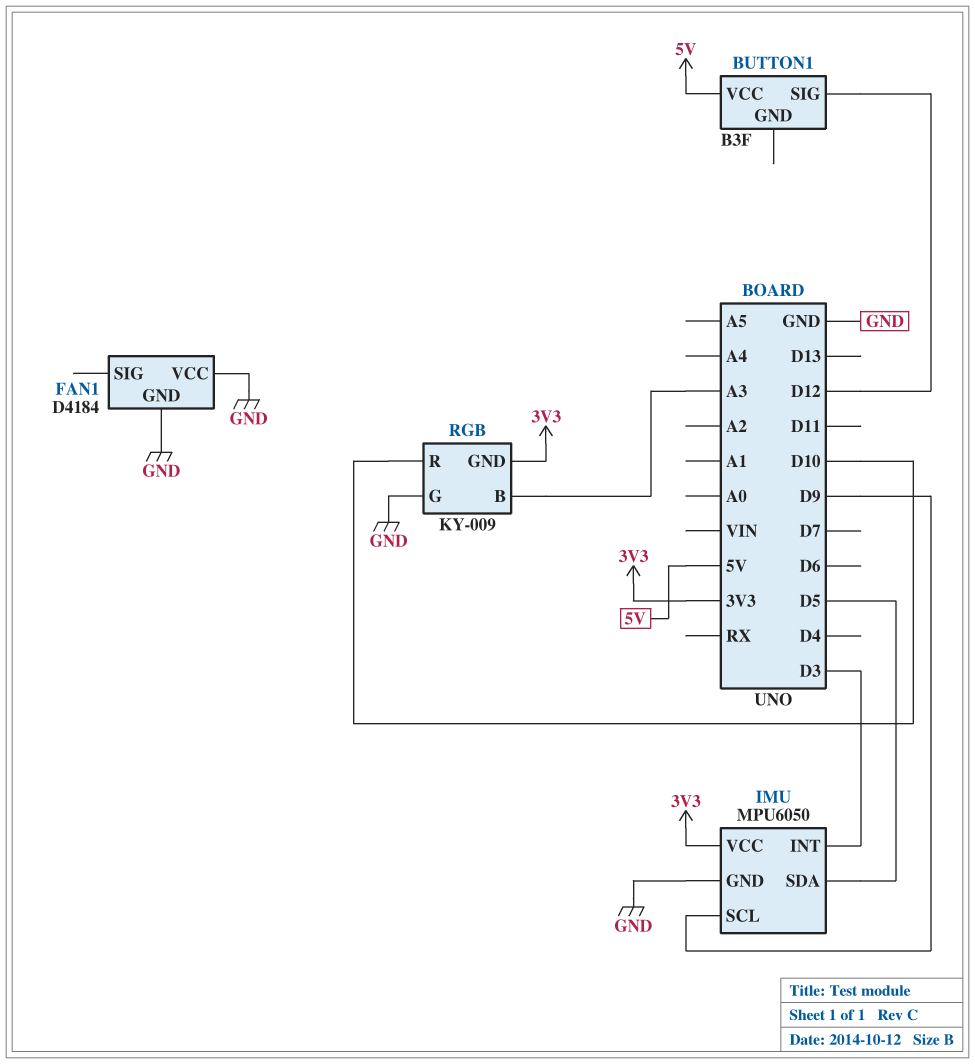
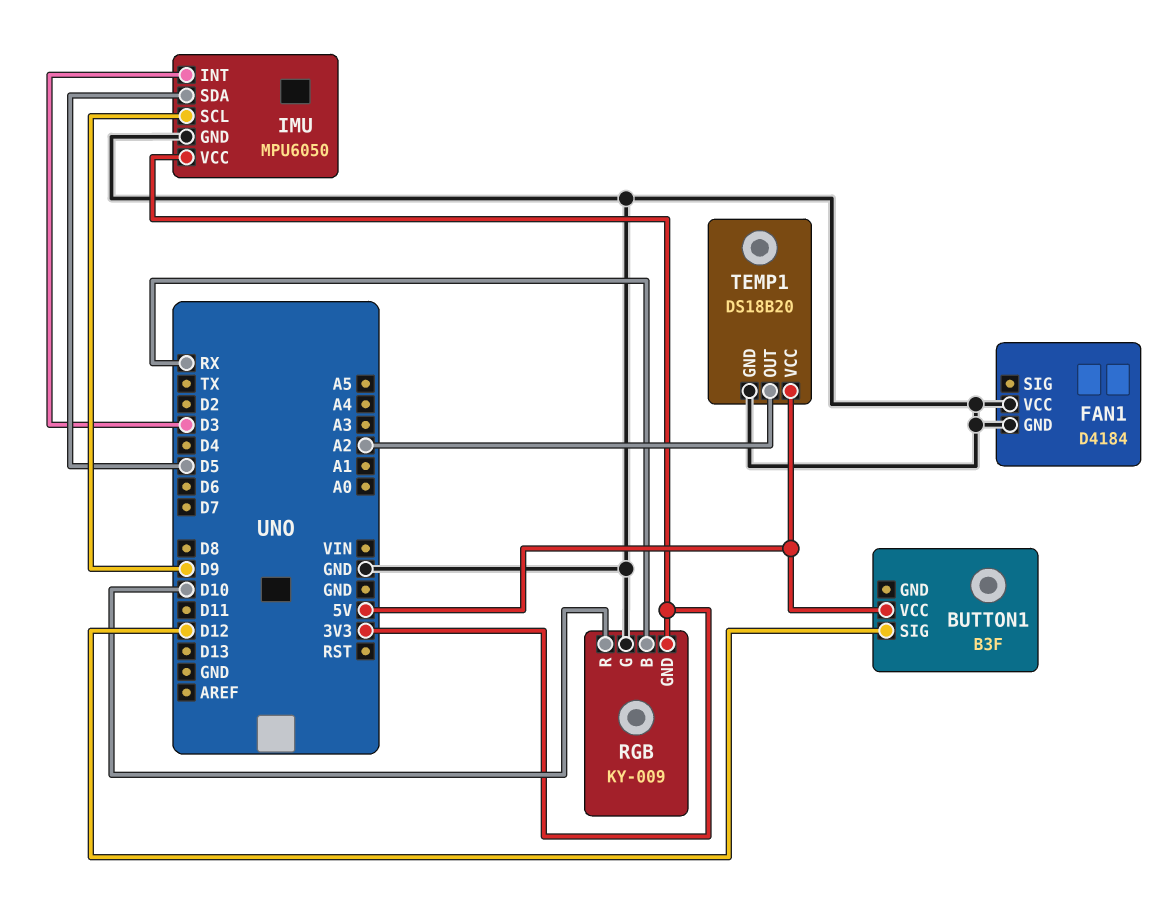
RGB pin B: A3 -> RX
TEMP1: none -> DS18B20
TEMP1 pin GND: none -> GND
TEMP1 pin OUT: none -> A2
TEMP1 pin VCC: none -> 5V

